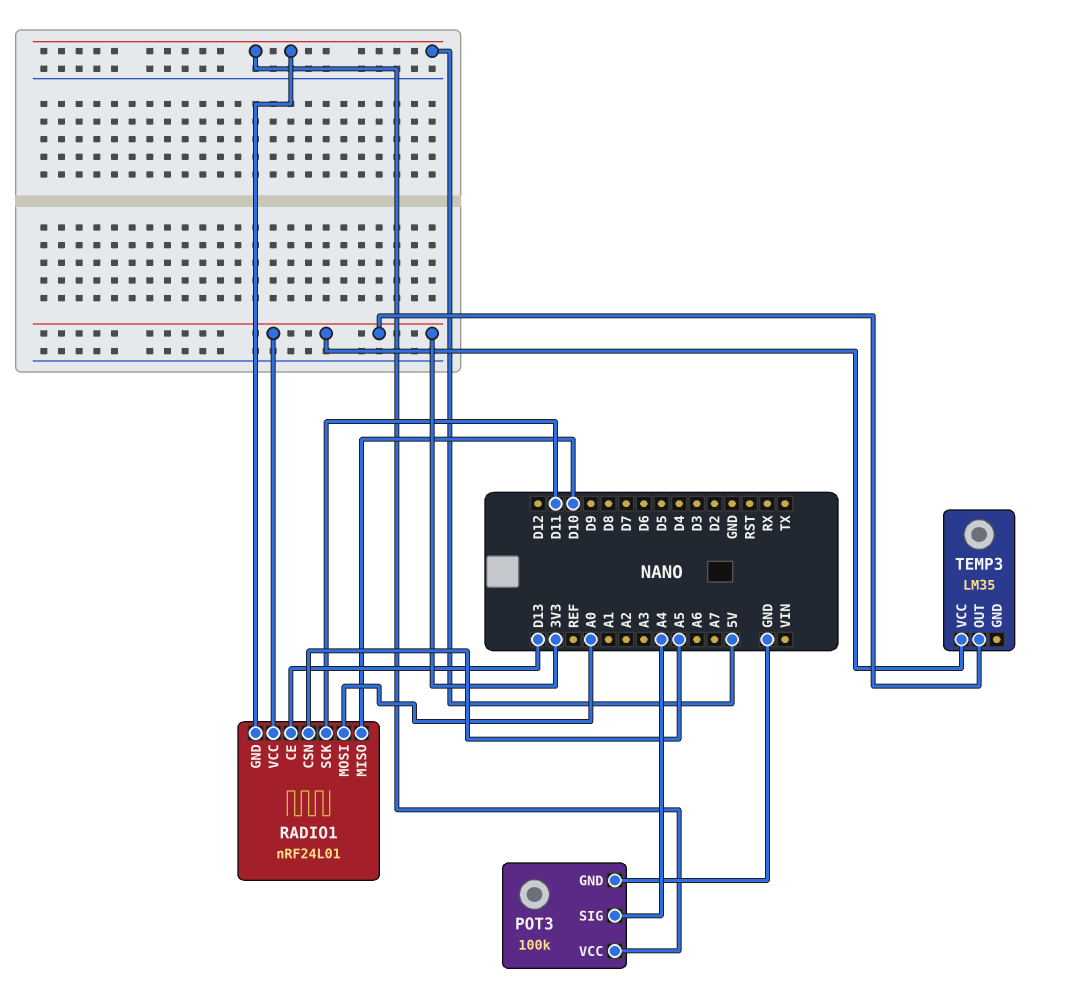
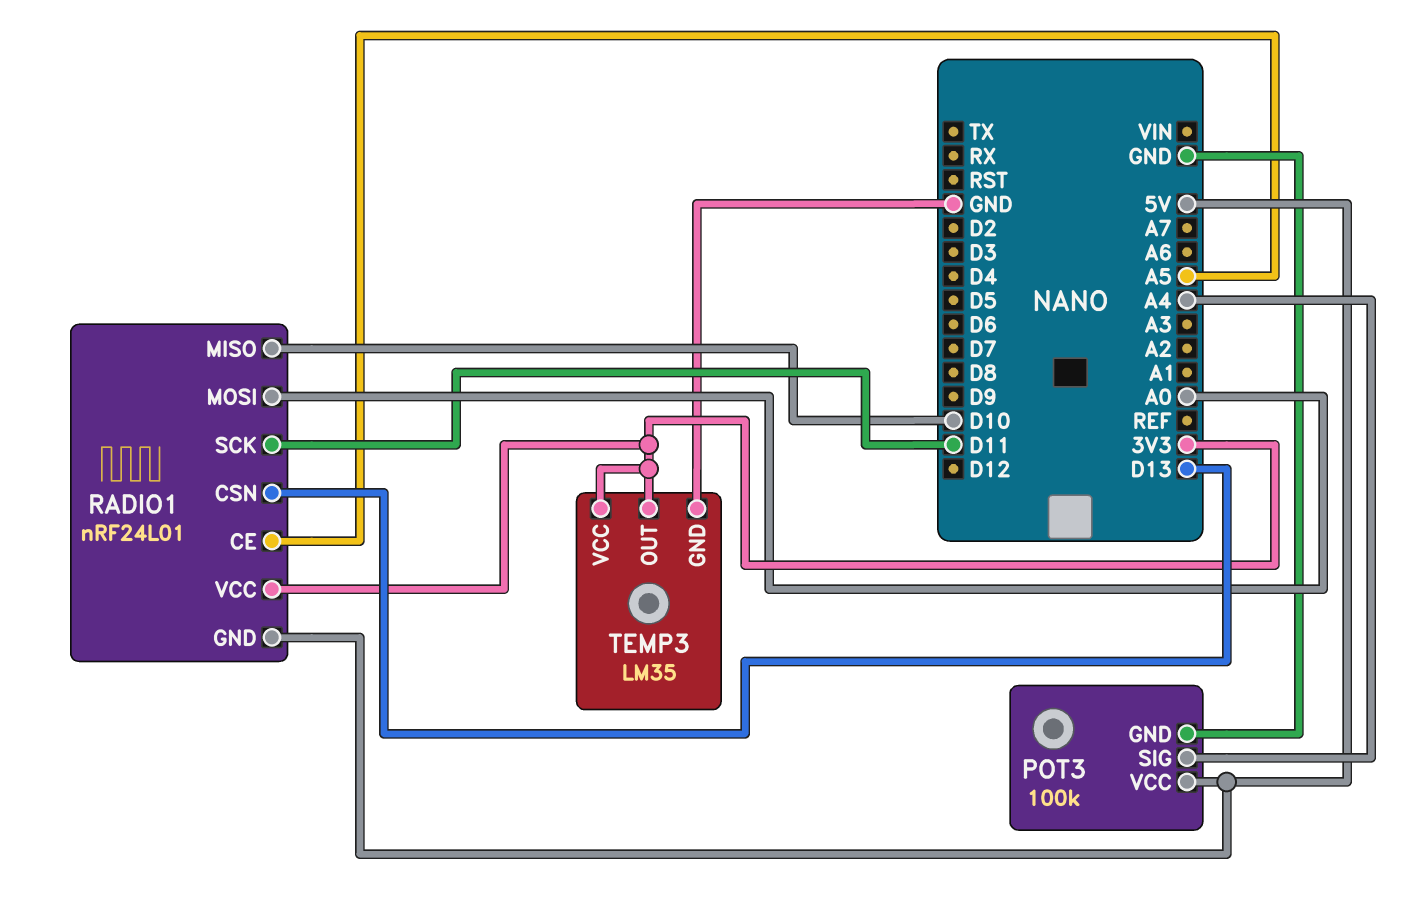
RADIO1 pin CE: D13 -> A5
RADIO1 pin CSN: A5 -> D13
TEMP3 pin GND: none -> GND

